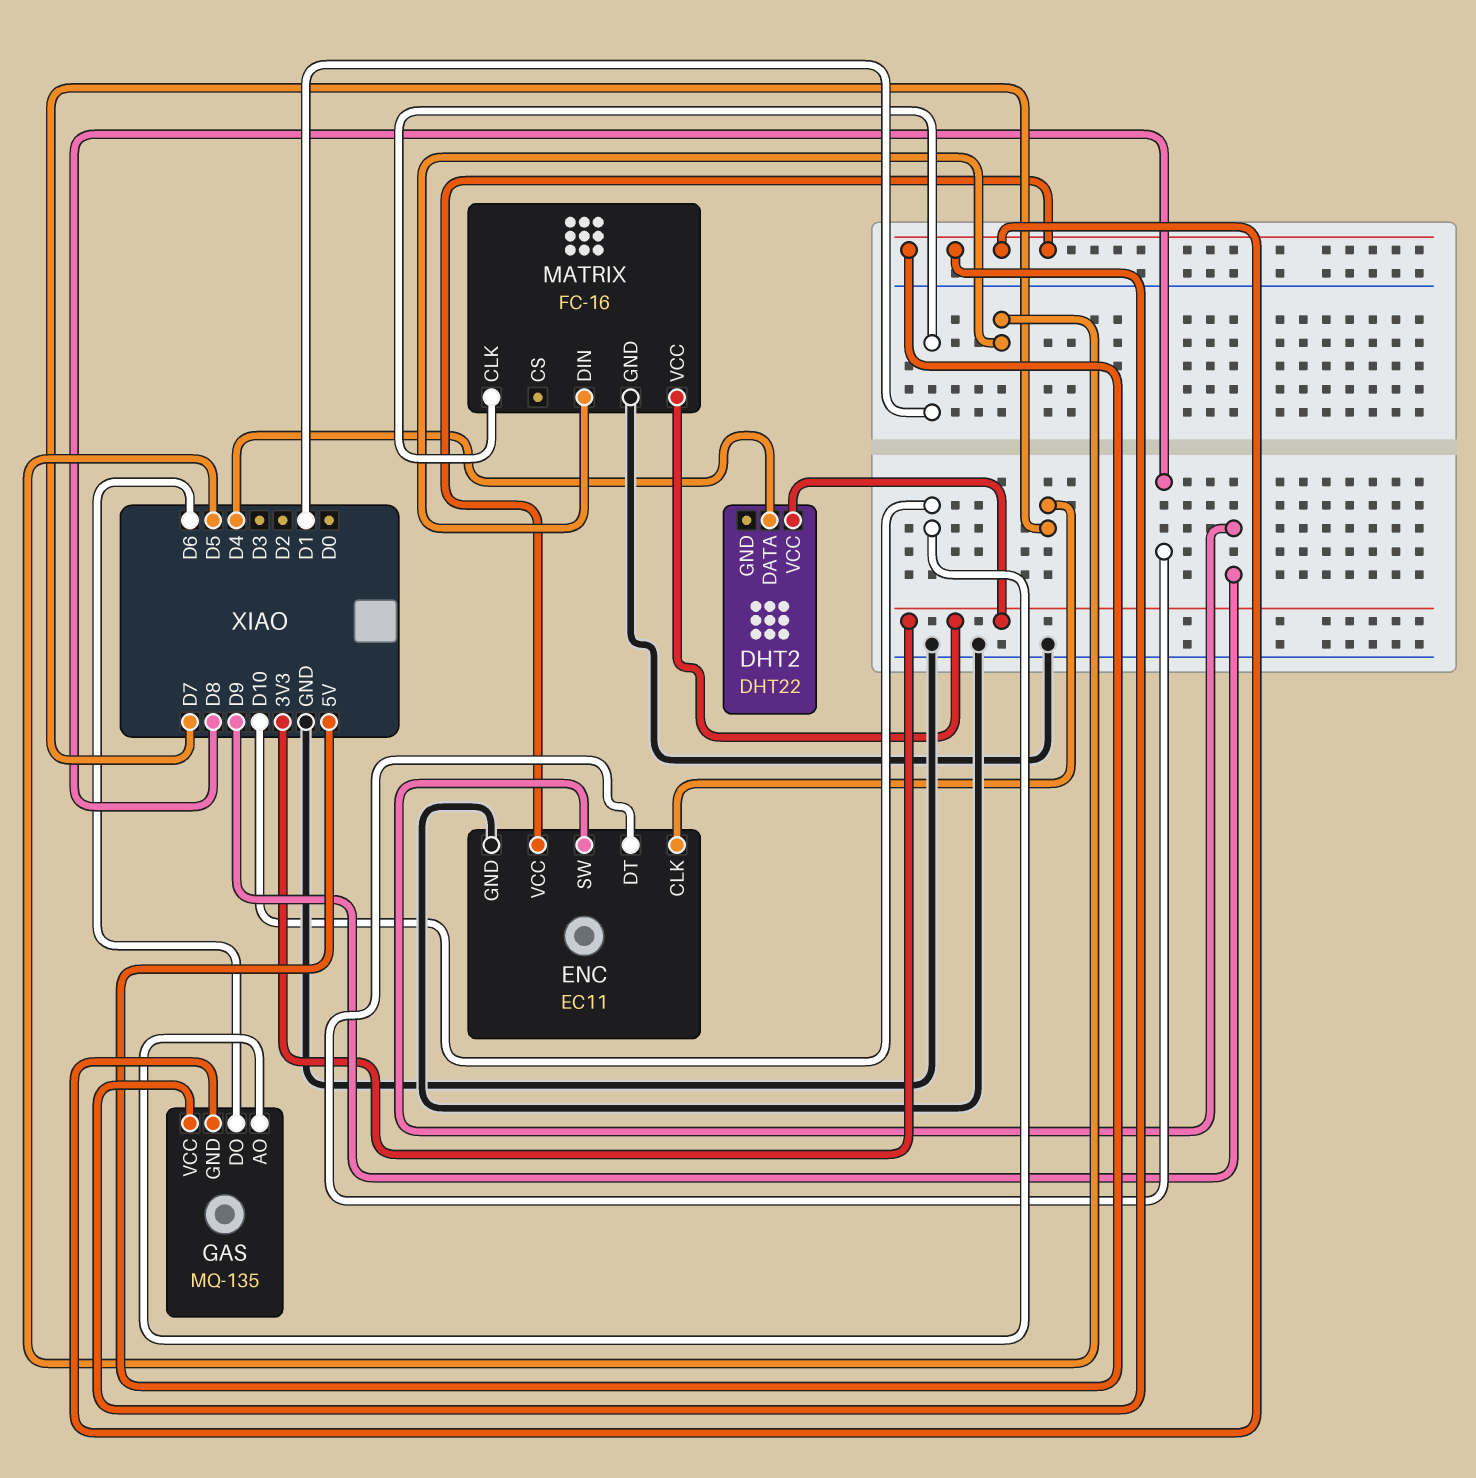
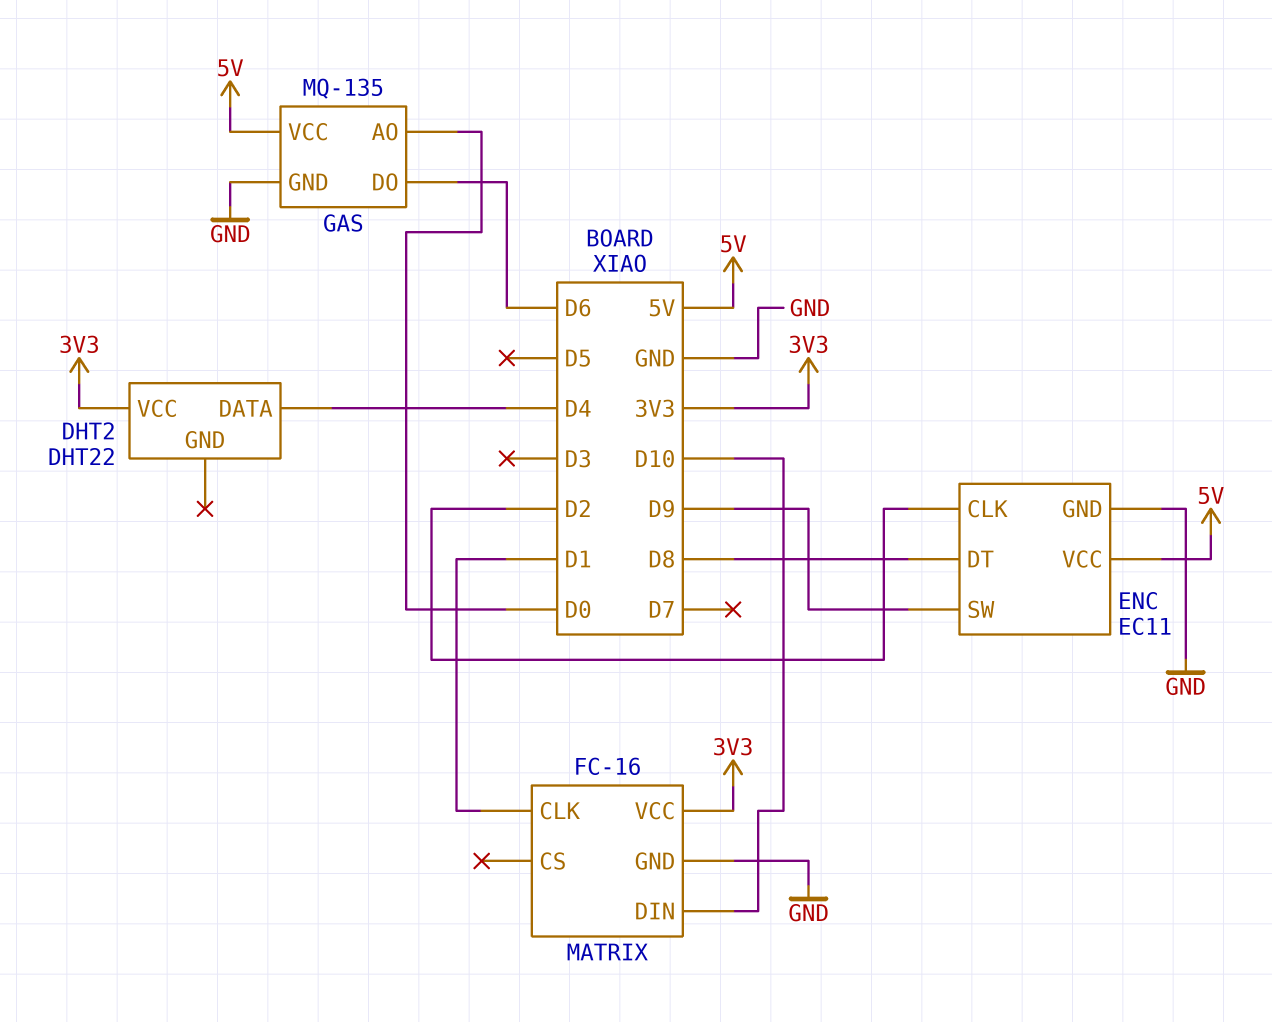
ENC pin CLK: D7 -> D2
GAS pin AO: D10 -> D0
GAS pin GND: 5V -> GND
MATRIX pin DIN: D5 -> D10

